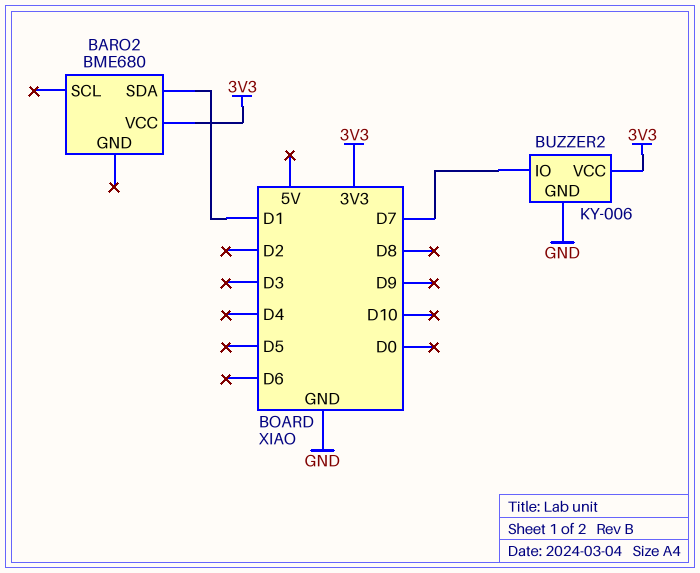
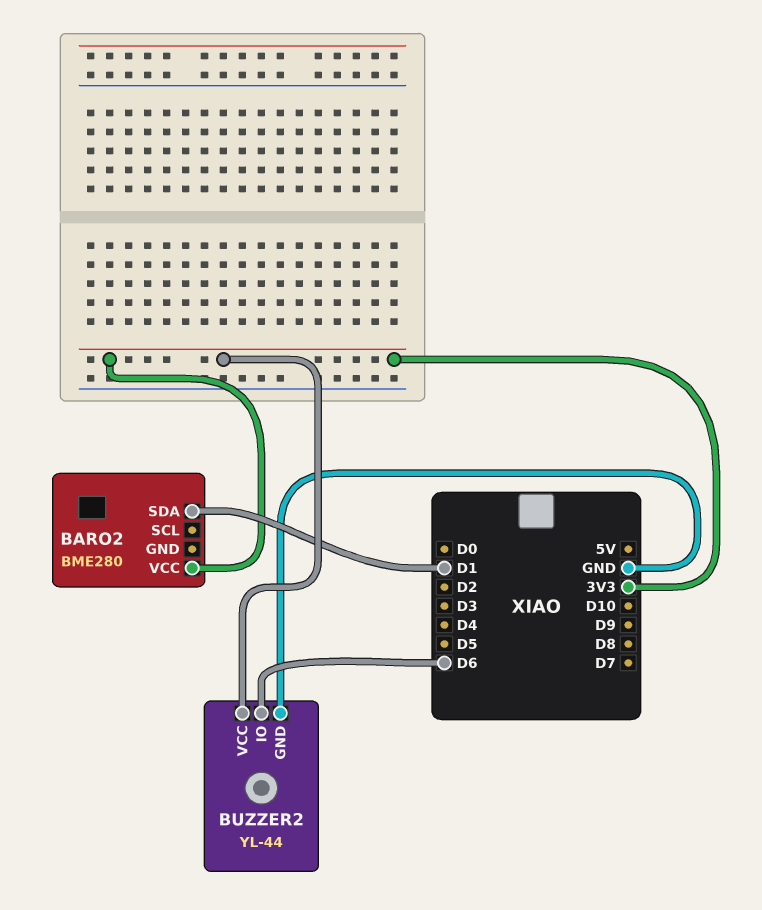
BARO2: BME680 -> BME280
BUZZER2: KY-006 -> YL-44
BUZZER2 pin IO: D7 -> D6

